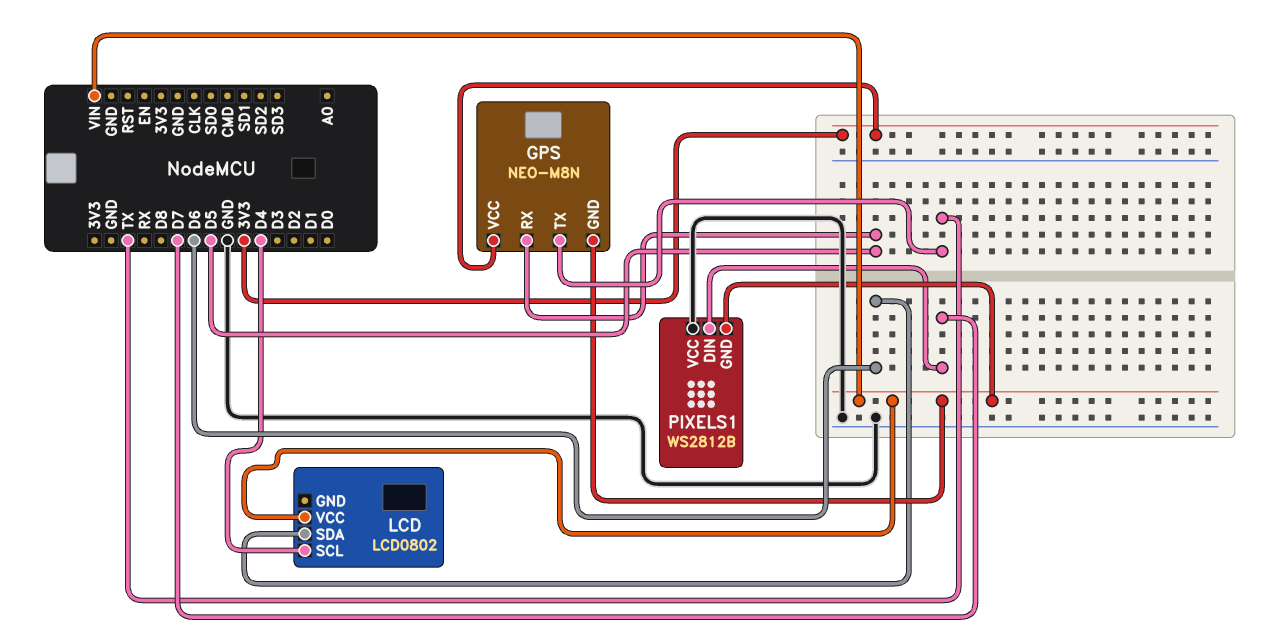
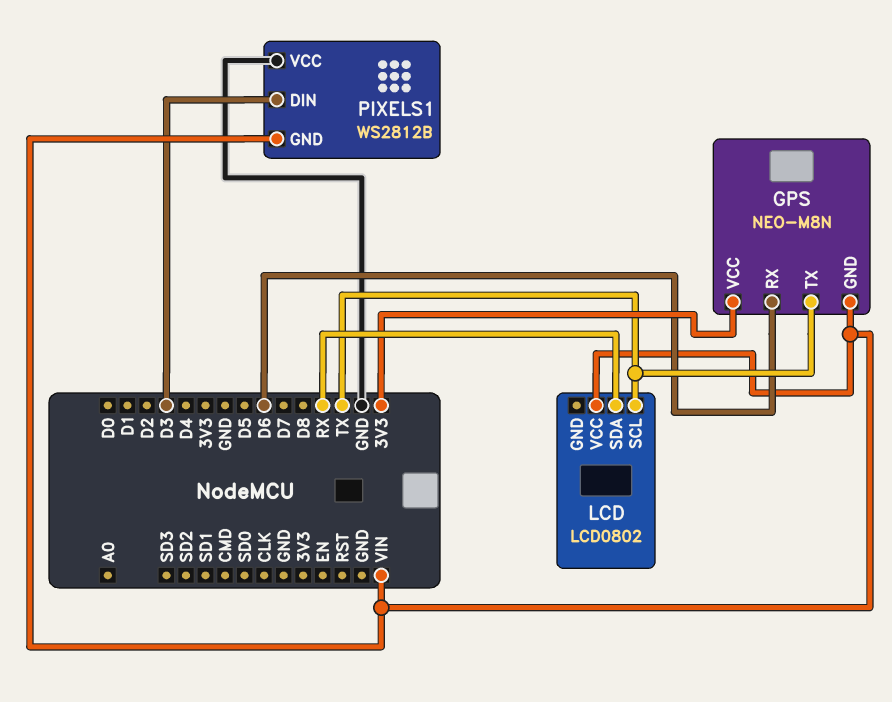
GPS pin RX: D5 -> D6
LCD pin SCL: D4 -> TX
LCD pin SDA: D6 -> RX
PIXELS1 pin DIN: D7 -> D3

